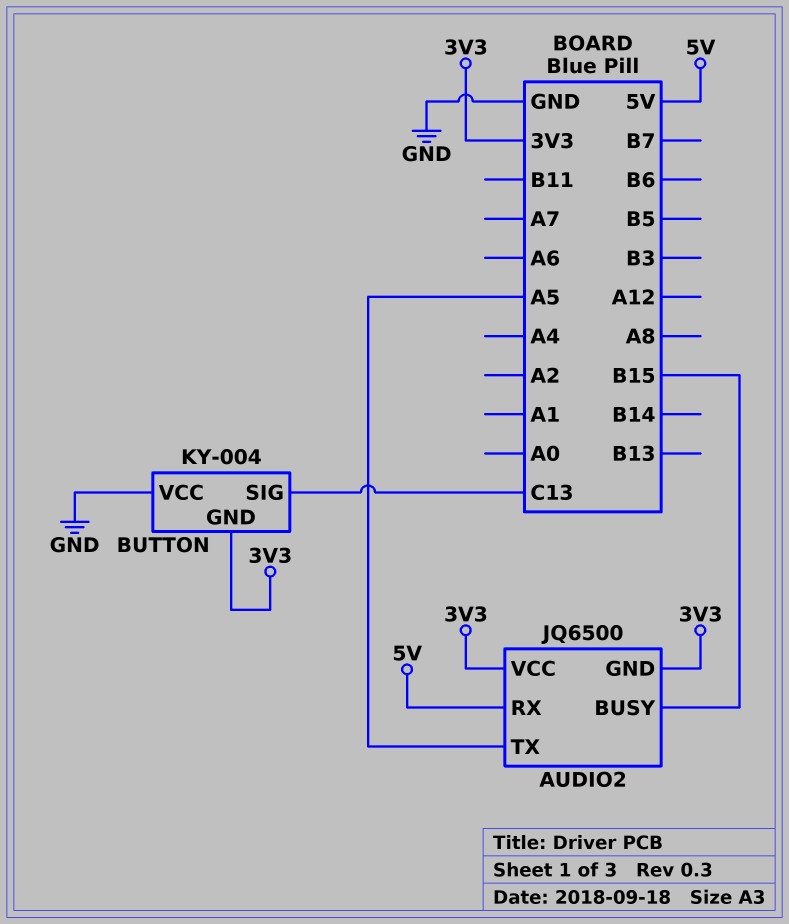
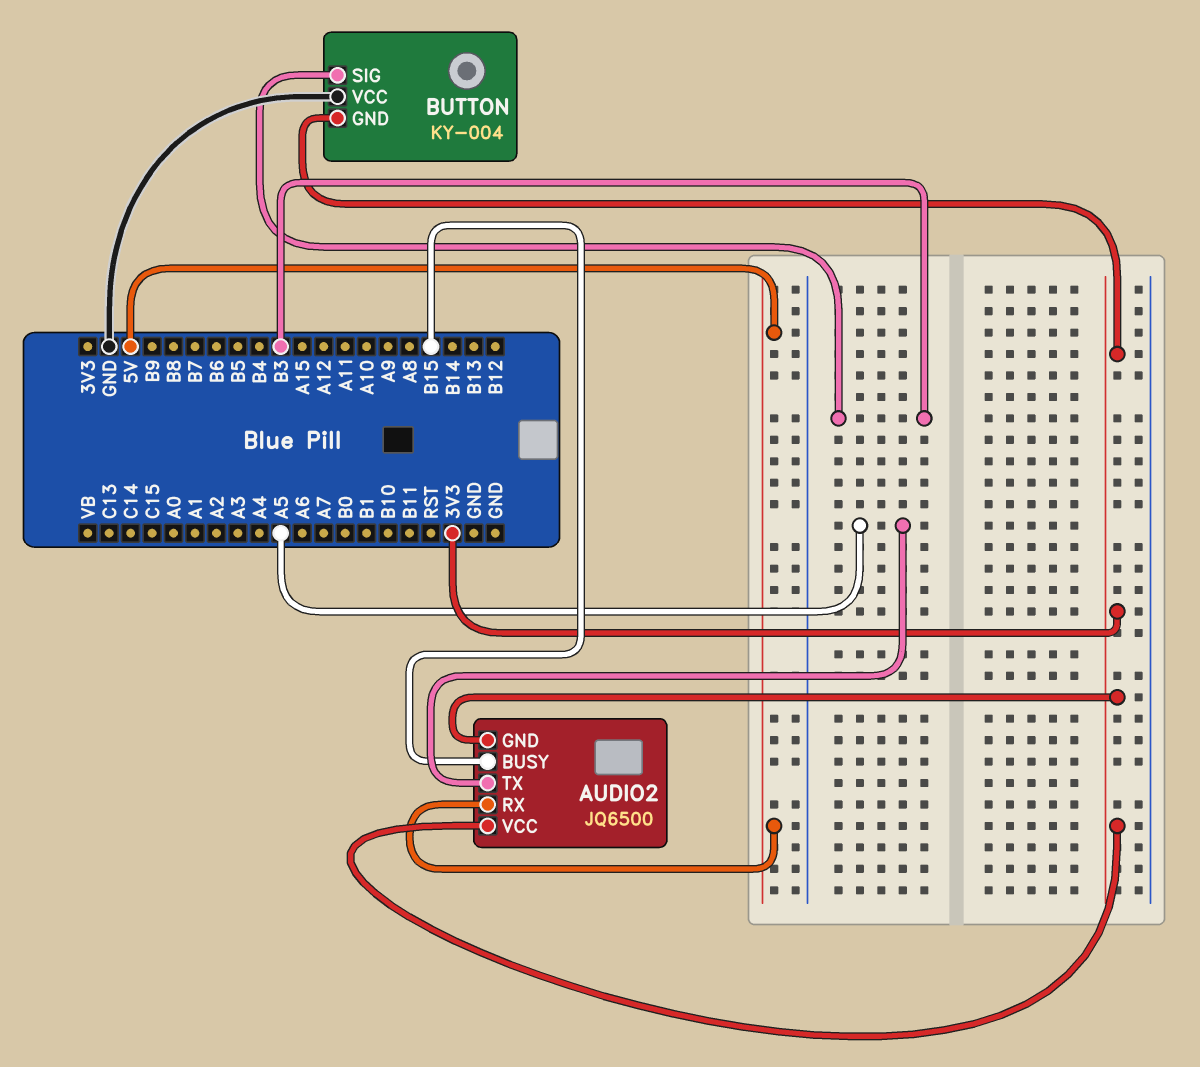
BUTTON pin SIG: C13 -> B3

